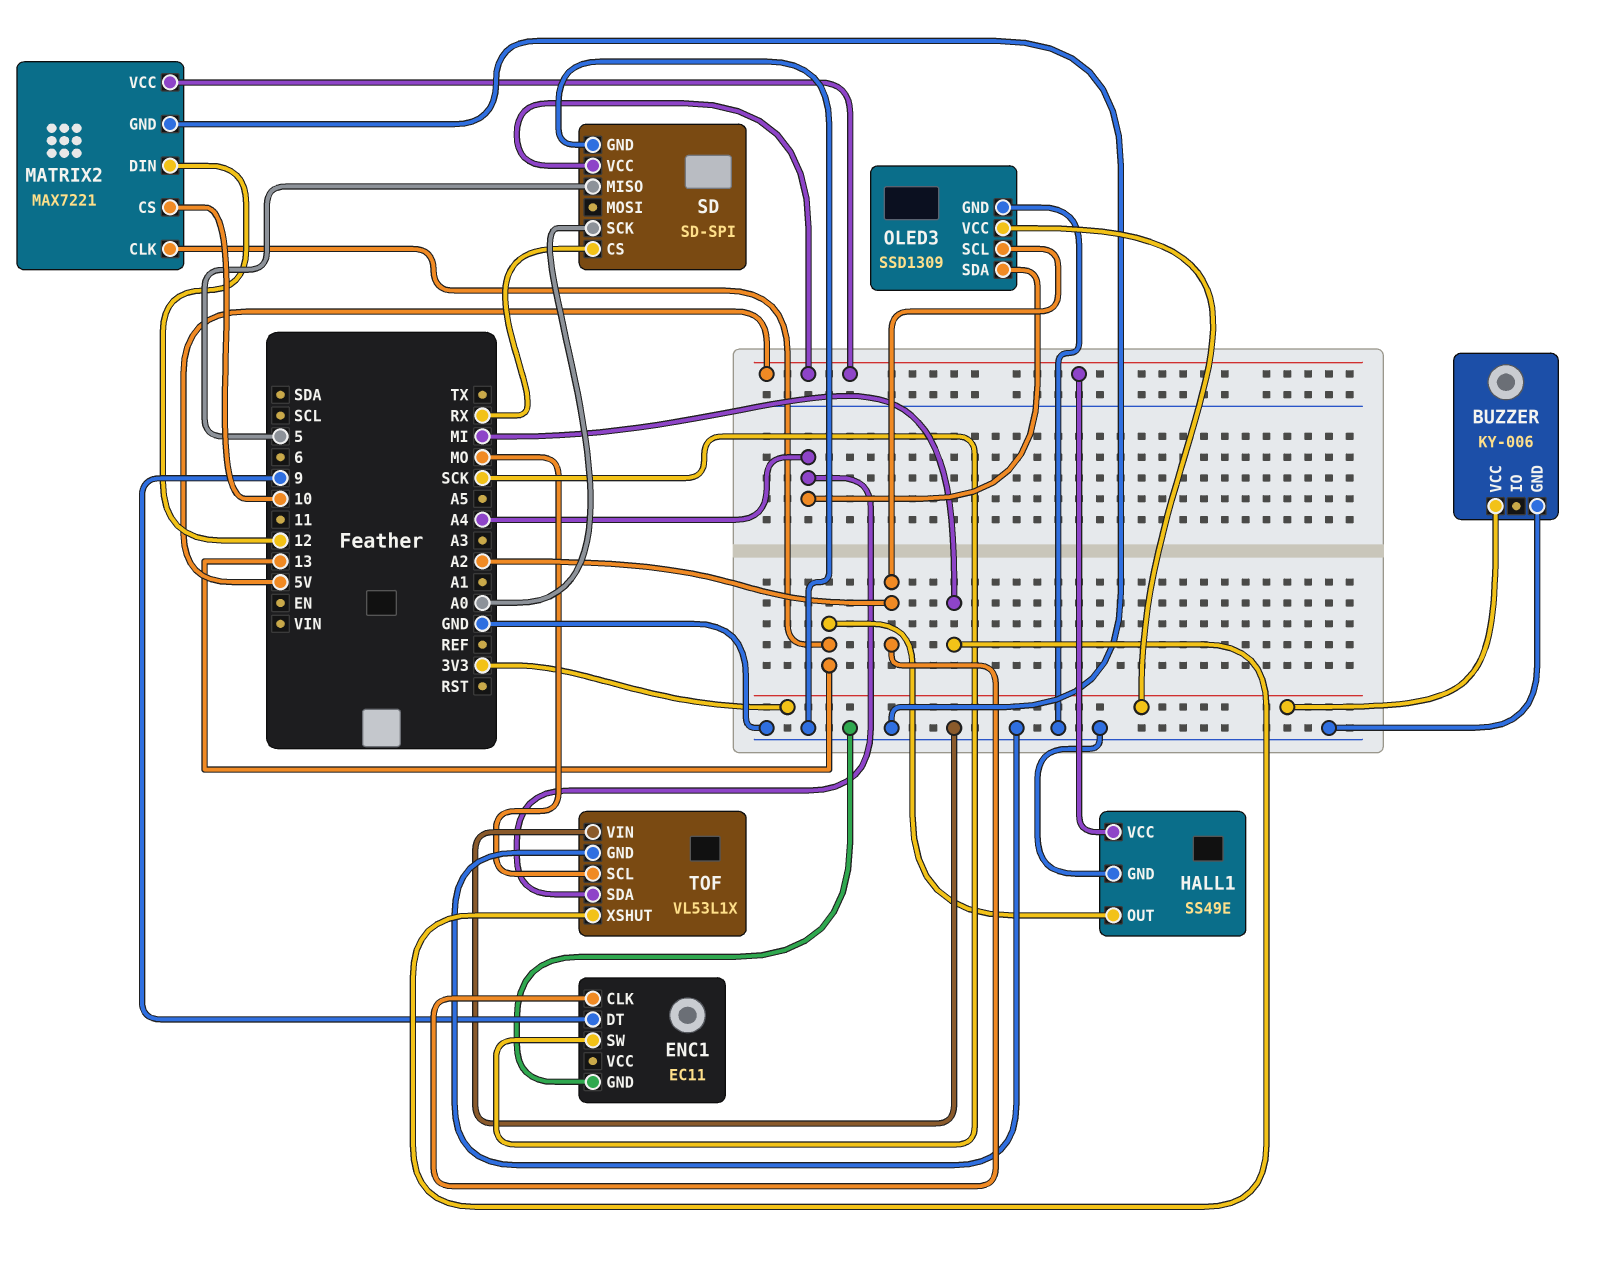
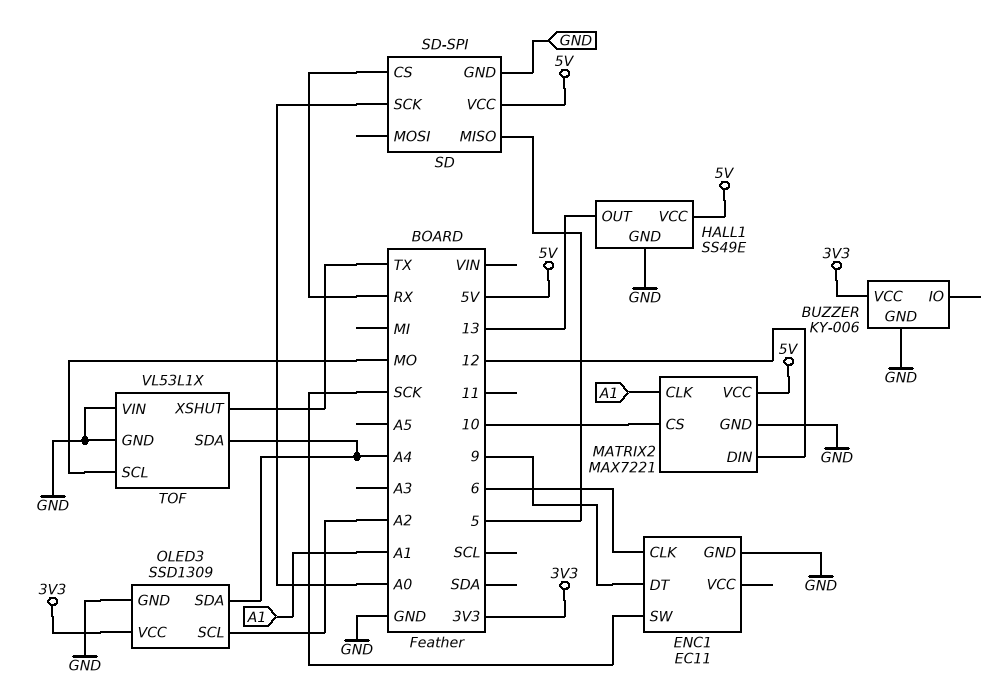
ENC1 pin CLK: A2 -> 6
MATRIX2 pin CLK: 13 -> A1
TOF pin XSHUT: MI -> TX

